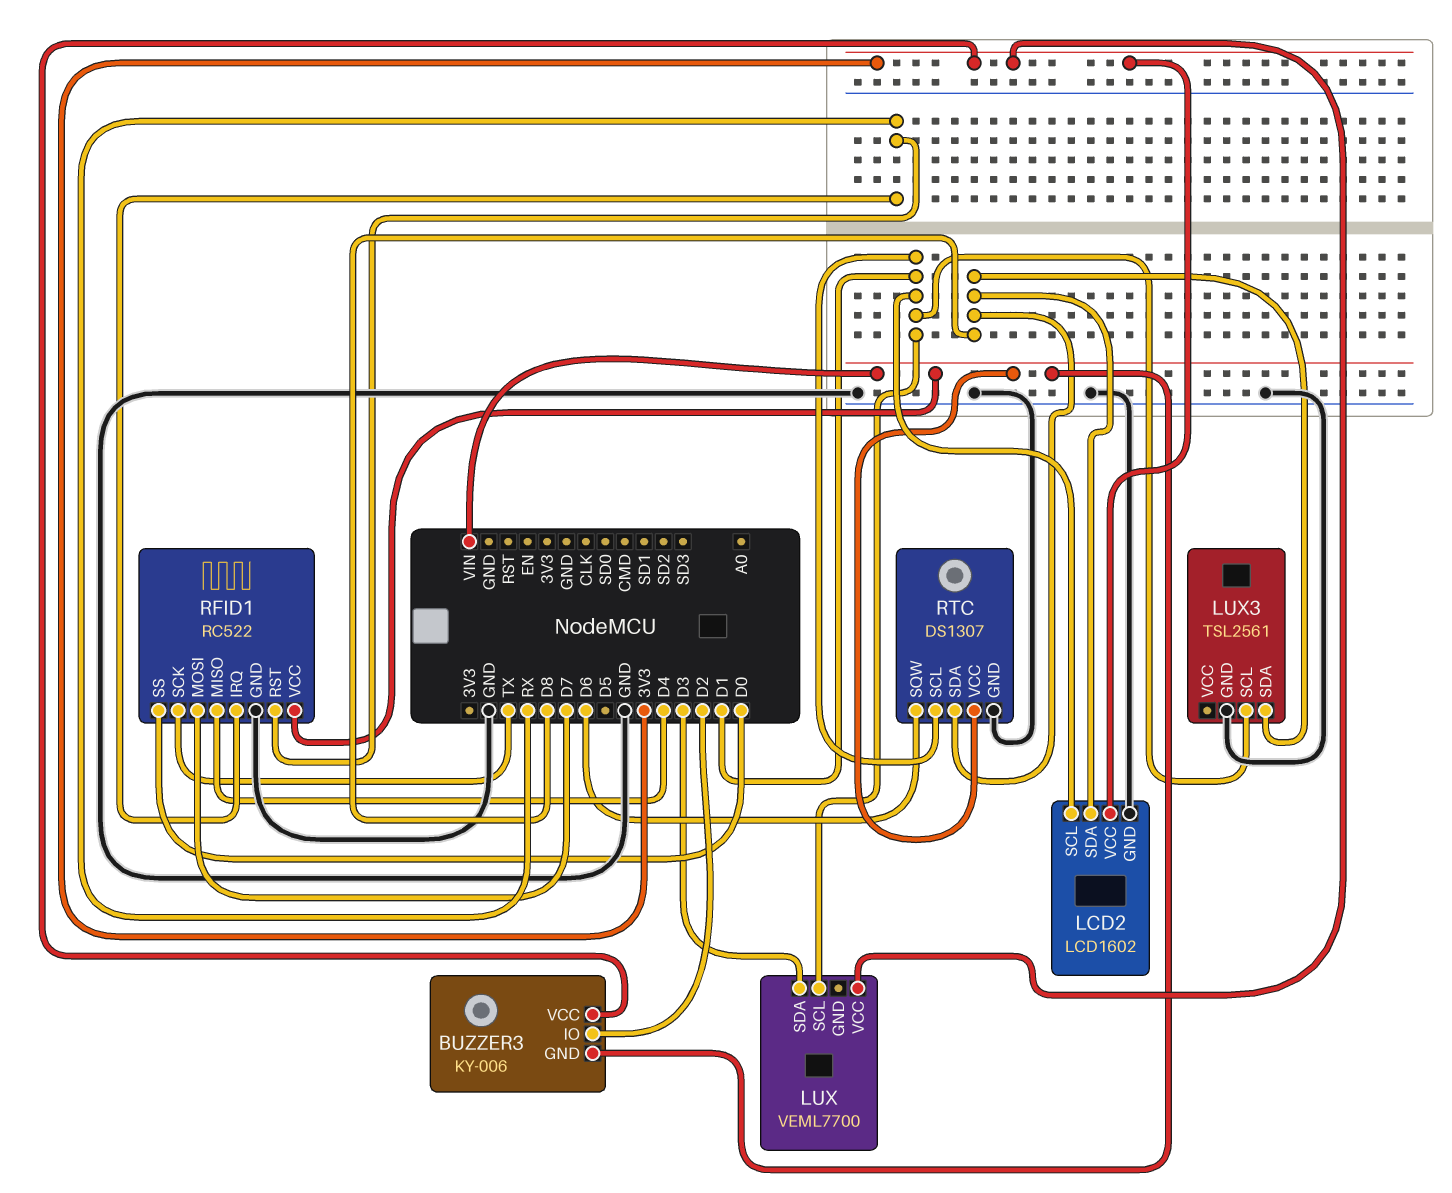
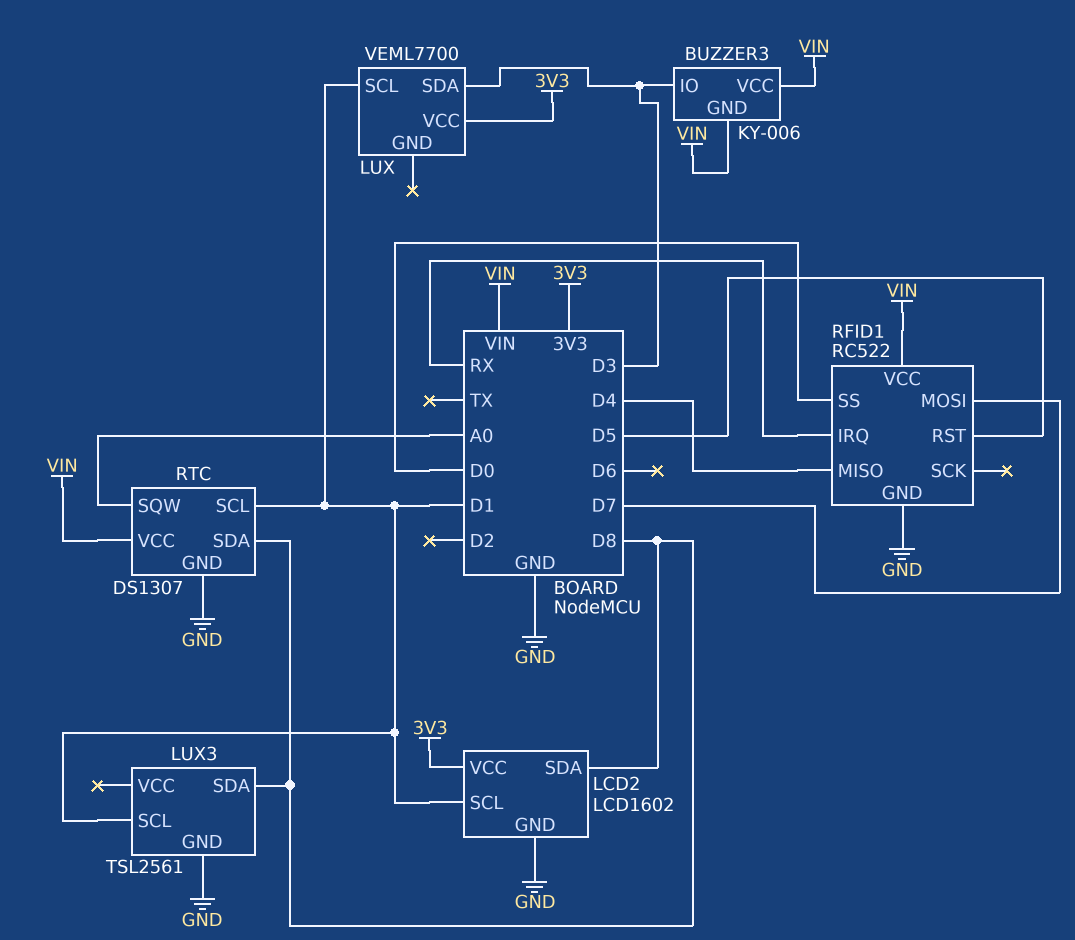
BUZZER3 pin IO: D2 -> D3
BUZZER3 pin VCC: 3V3 -> VIN
RFID1 pin RST: RX -> D5
RFID1 pin SCK: TX -> none
RTC pin SQW: D6 -> A0

